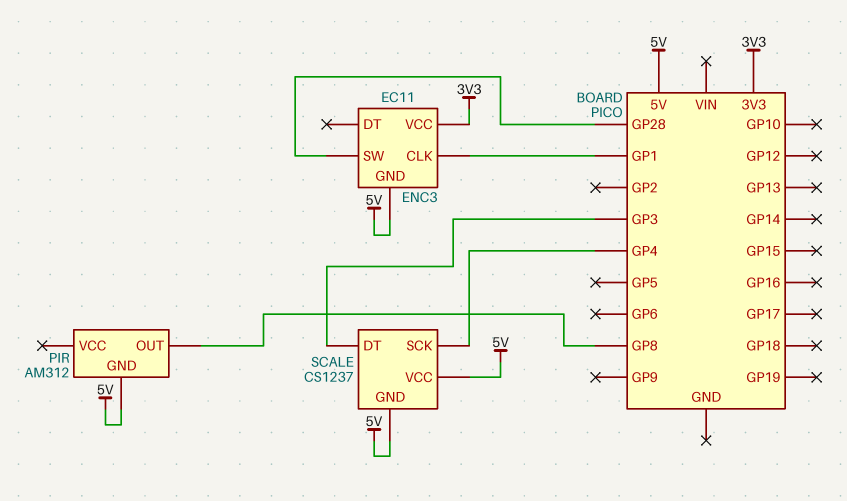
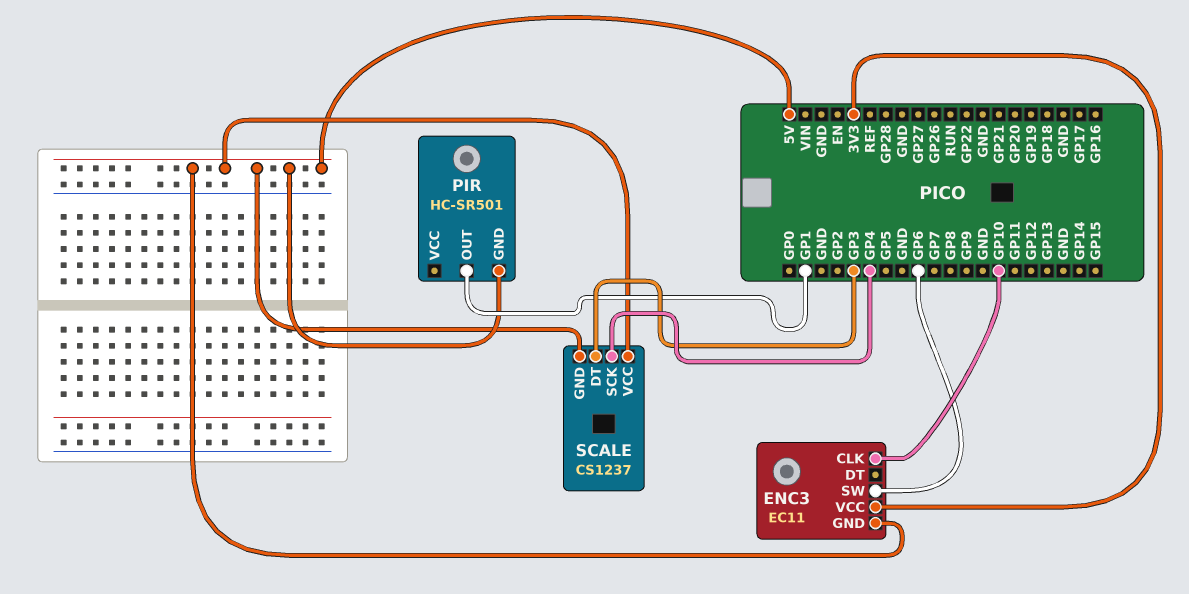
ENC3 pin CLK: GP1 -> GP10
ENC3 pin SW: GP28 -> GP6
PIR: AM312 -> HC-SR501
PIR pin OUT: GP8 -> GP1

